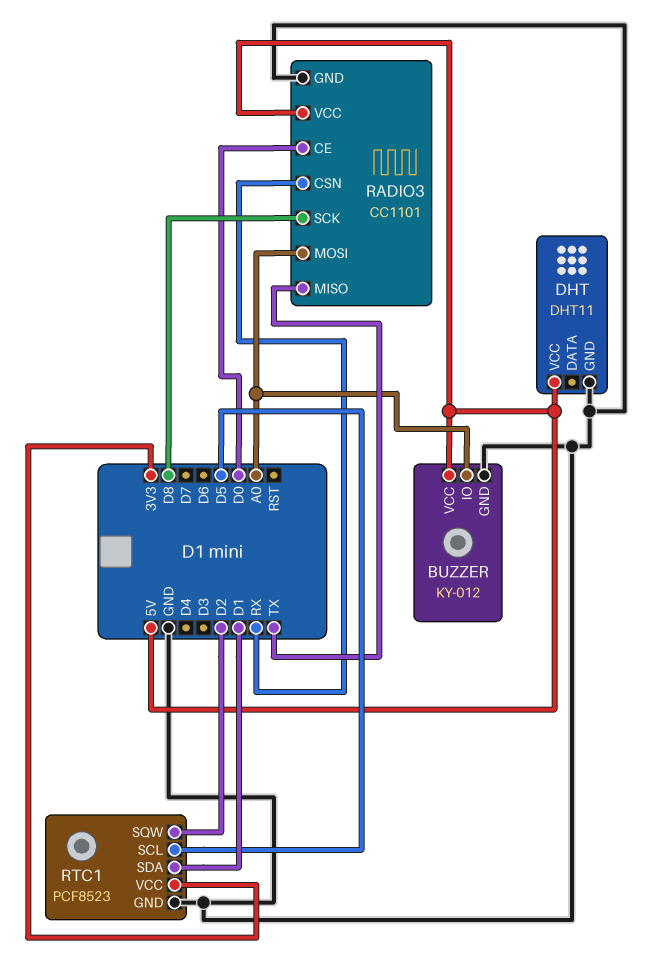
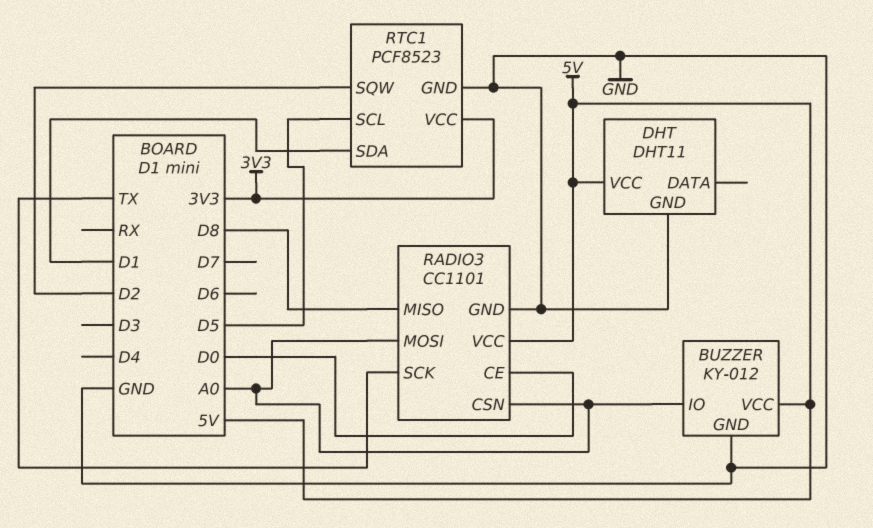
RADIO3 pin CSN: RX -> A0
RADIO3 pin MISO: TX -> D8
RADIO3 pin SCK: D8 -> TX

